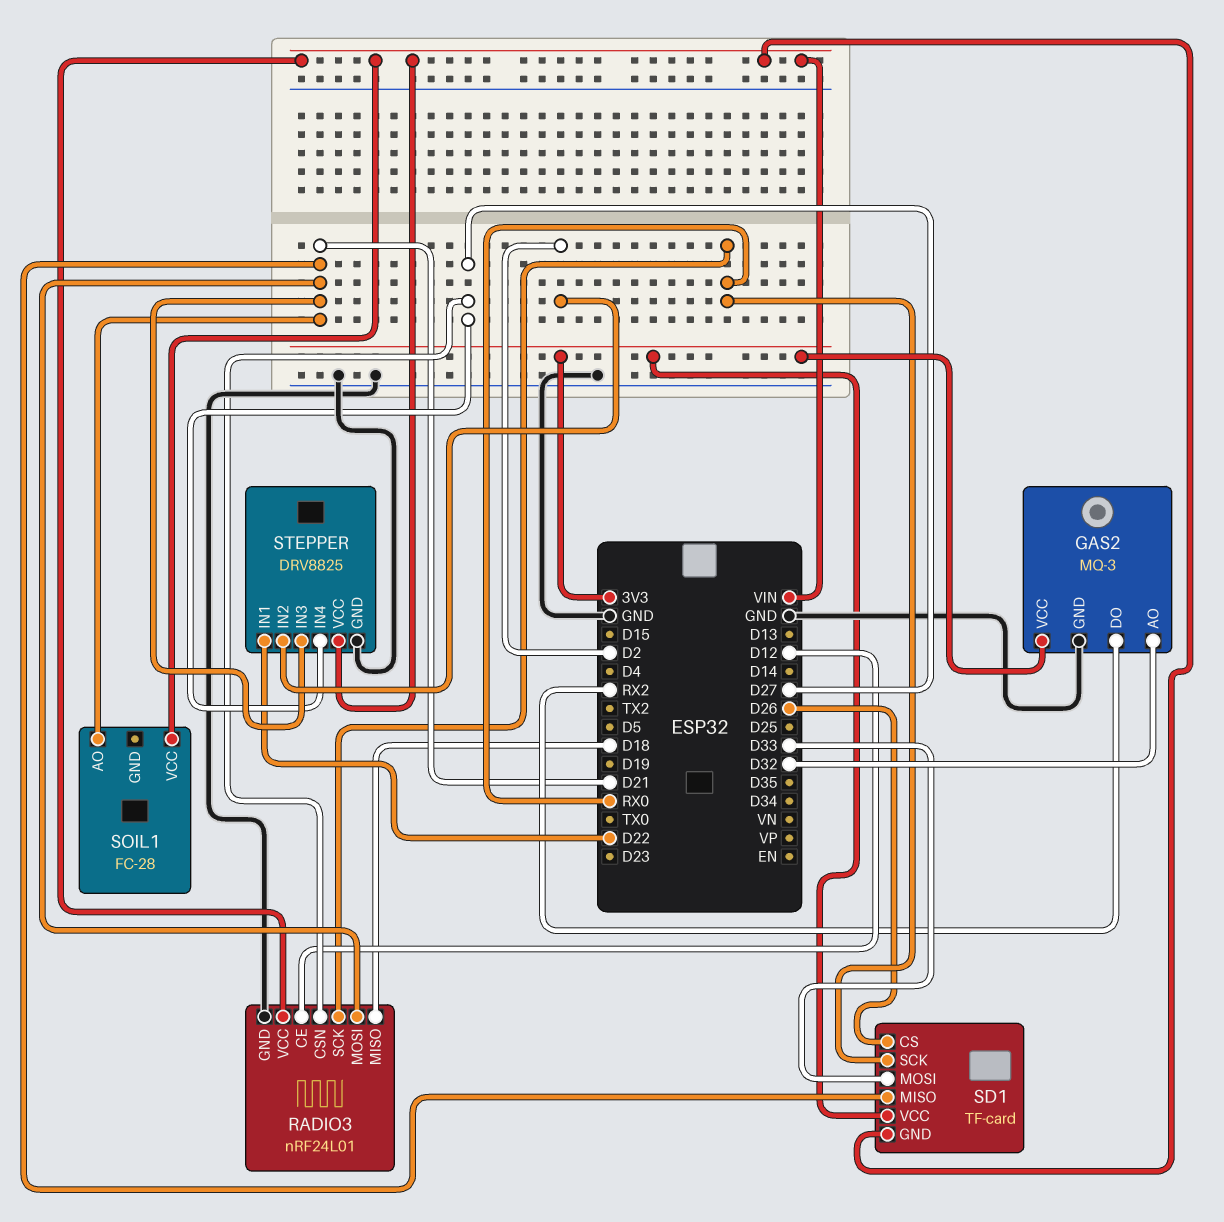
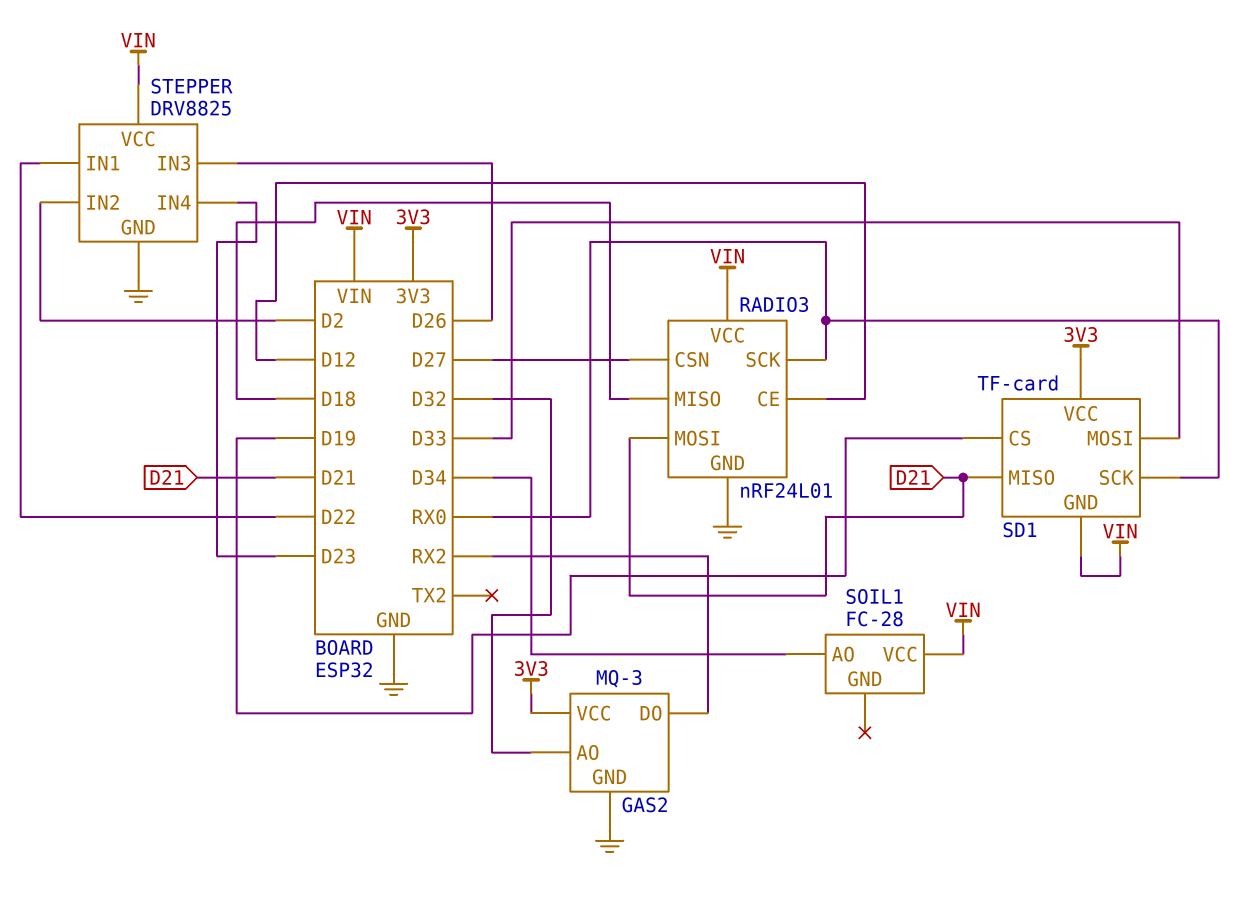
SD1 pin CS: D26 -> D19
SOIL1 pin AO: D21 -> D34
STEPPER pin IN3: D21 -> D26
STEPPER pin IN4: D27 -> D23

